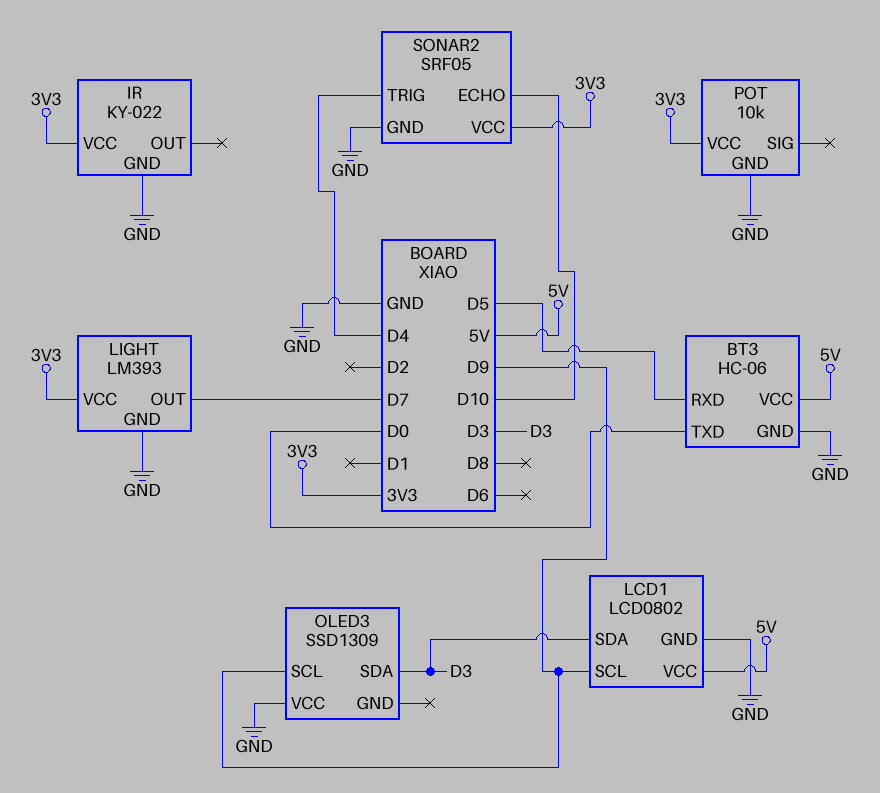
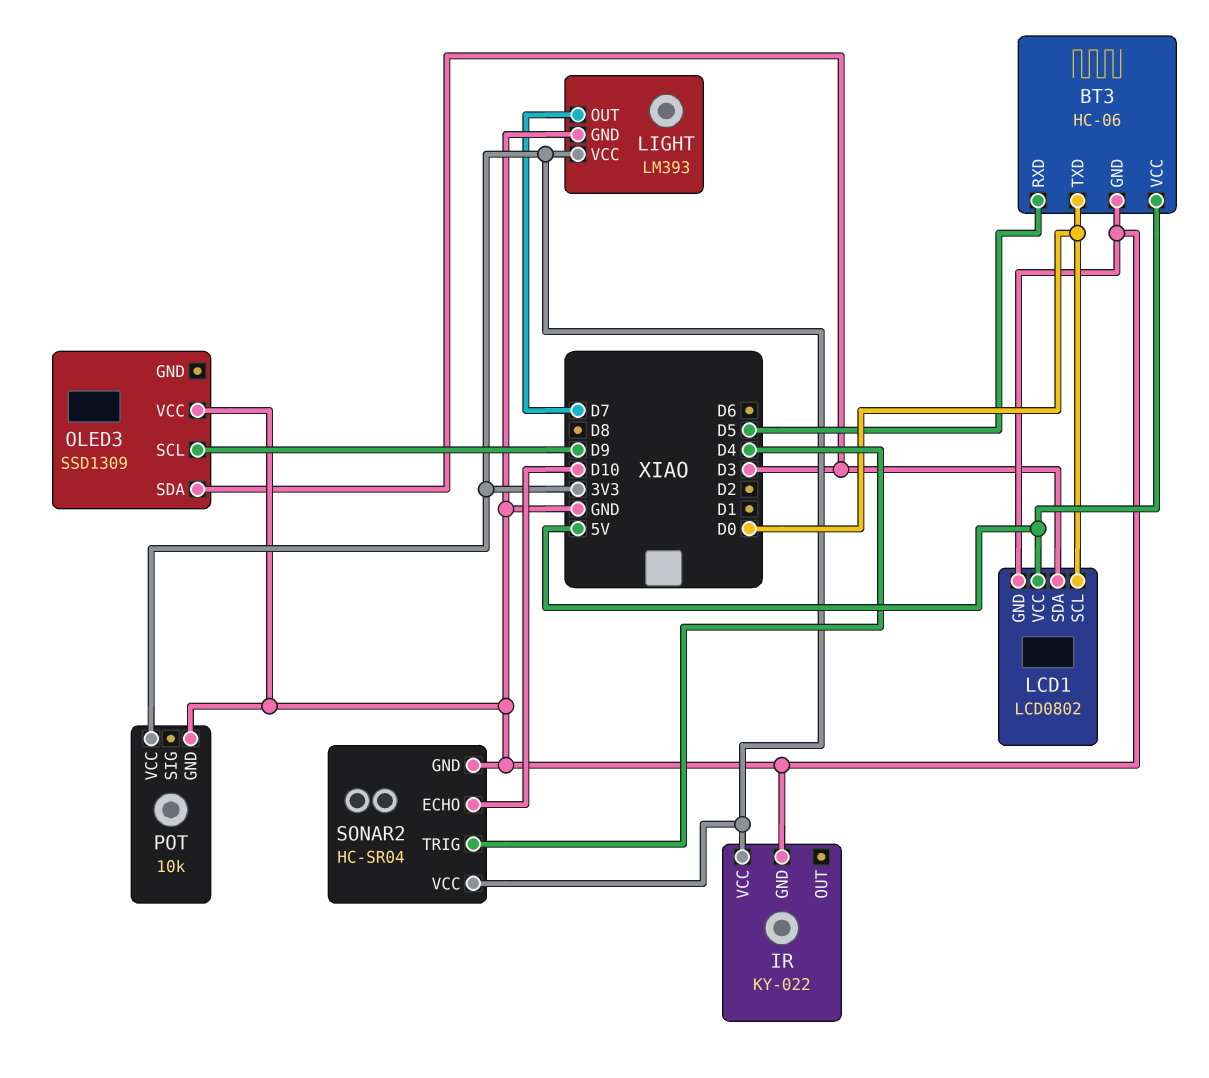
LCD1 pin SCL: D9 -> D0
SONAR2: SRF05 -> HC-SR04

